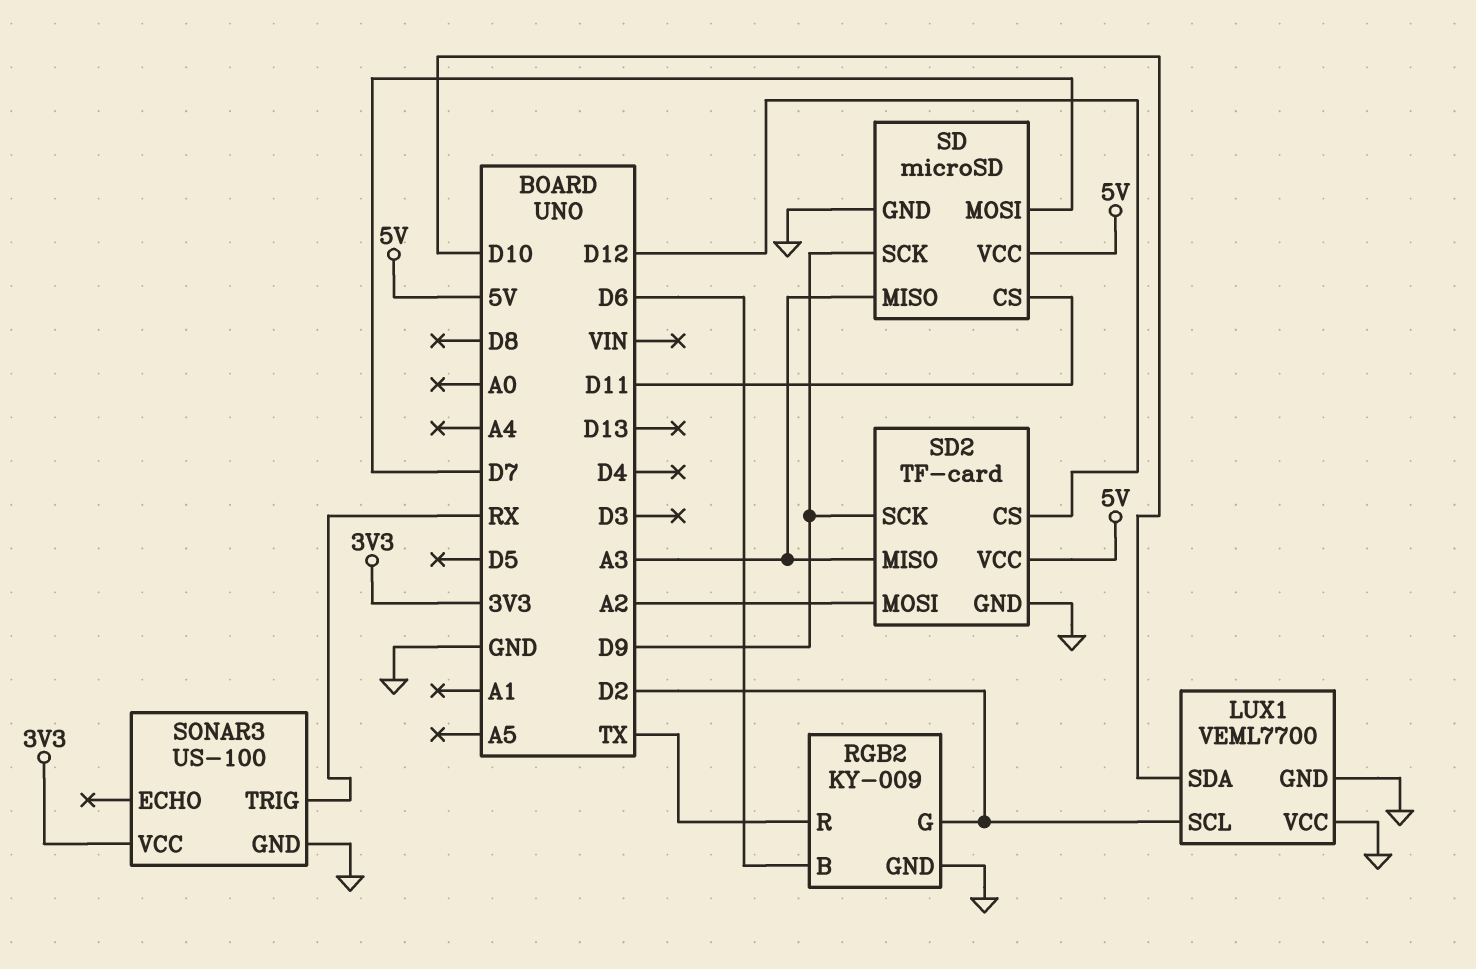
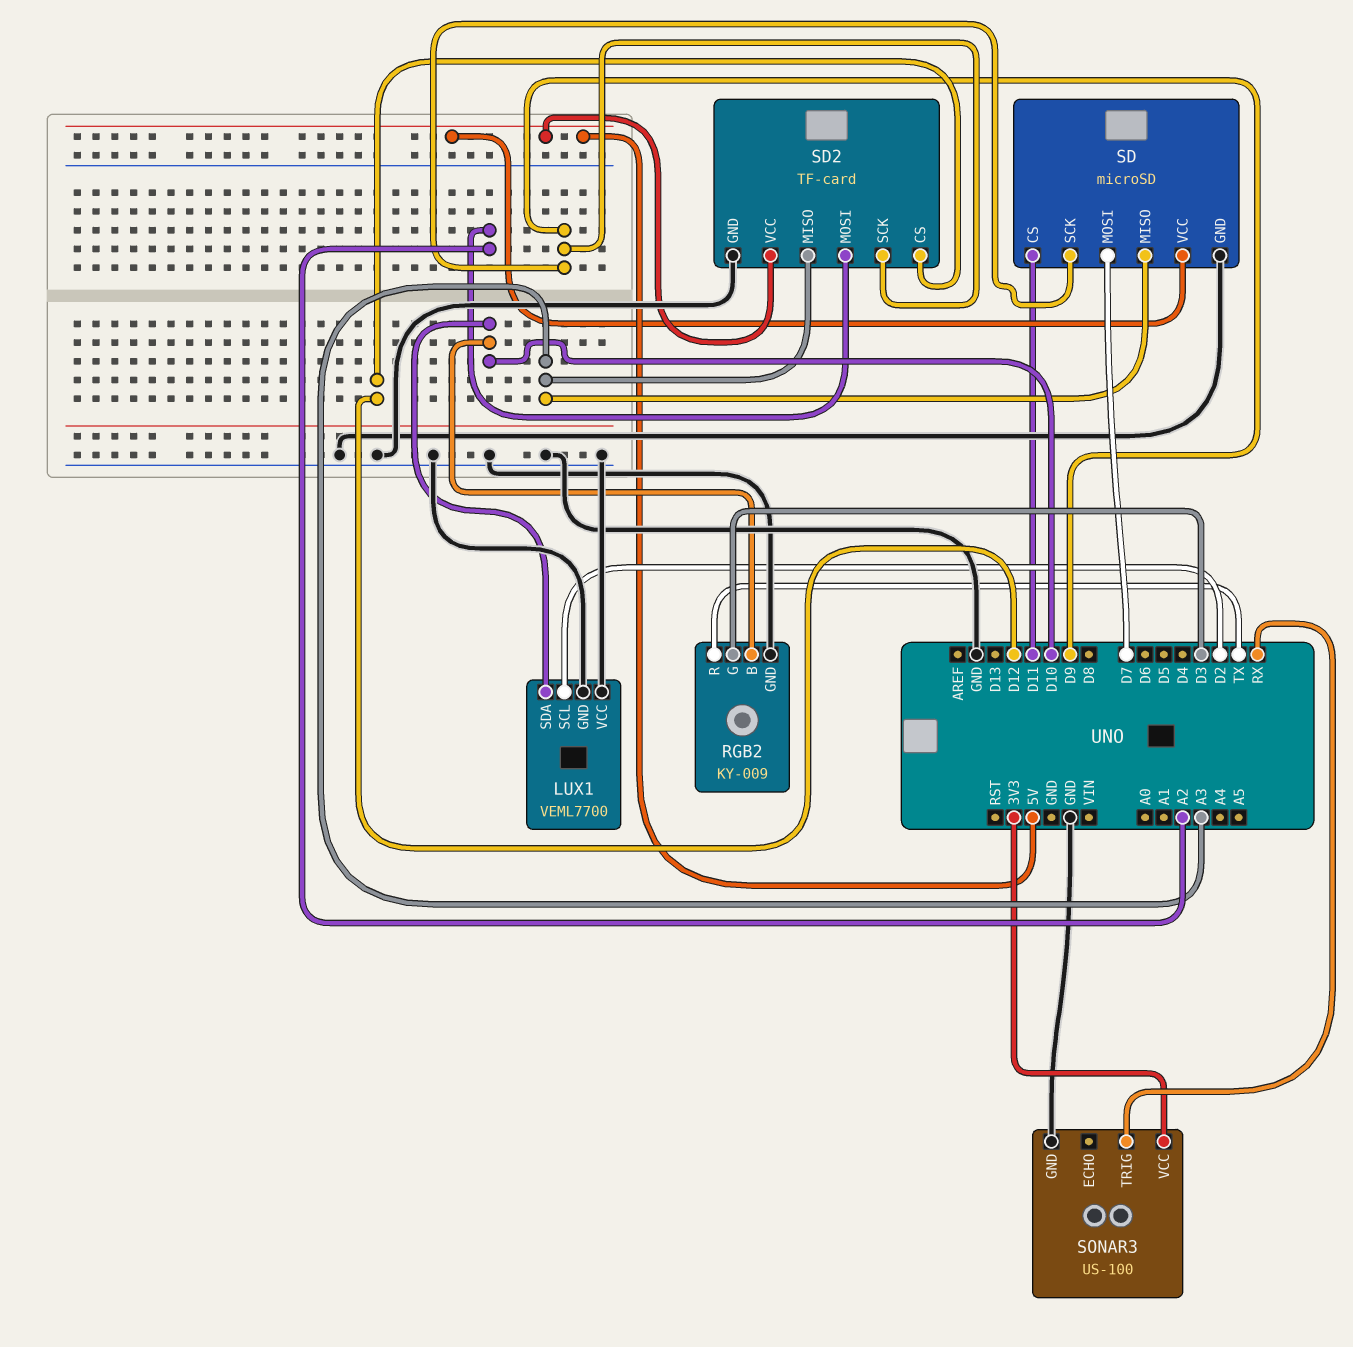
RGB2 pin B: D6 -> D10
RGB2 pin G: D2 -> D3

